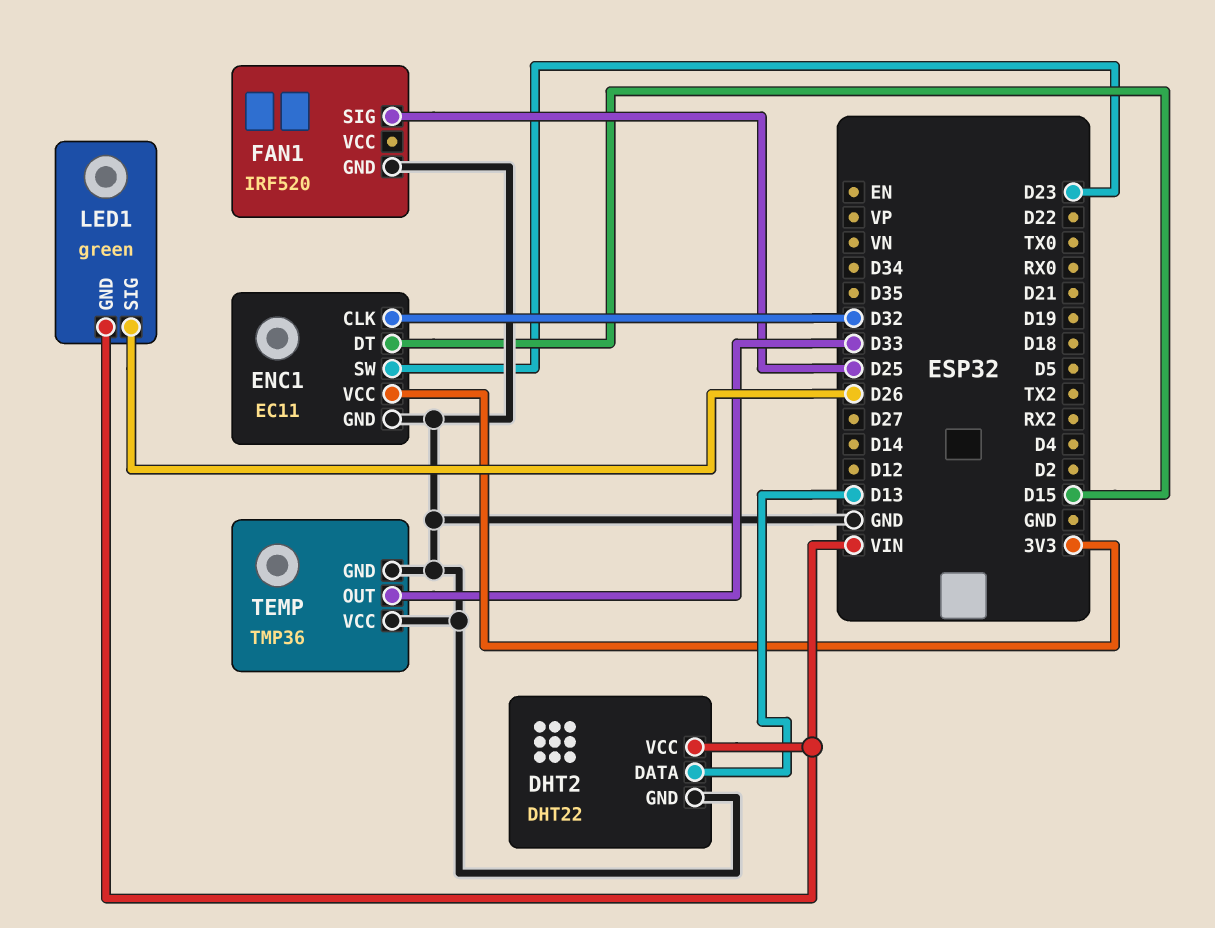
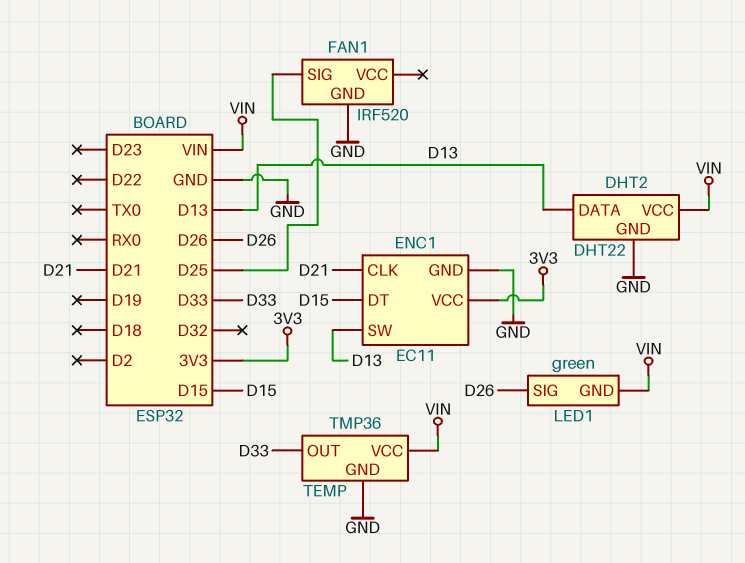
ENC1 pin CLK: D32 -> D21
ENC1 pin SW: D23 -> D13
TEMP pin VCC: GND -> VIN

